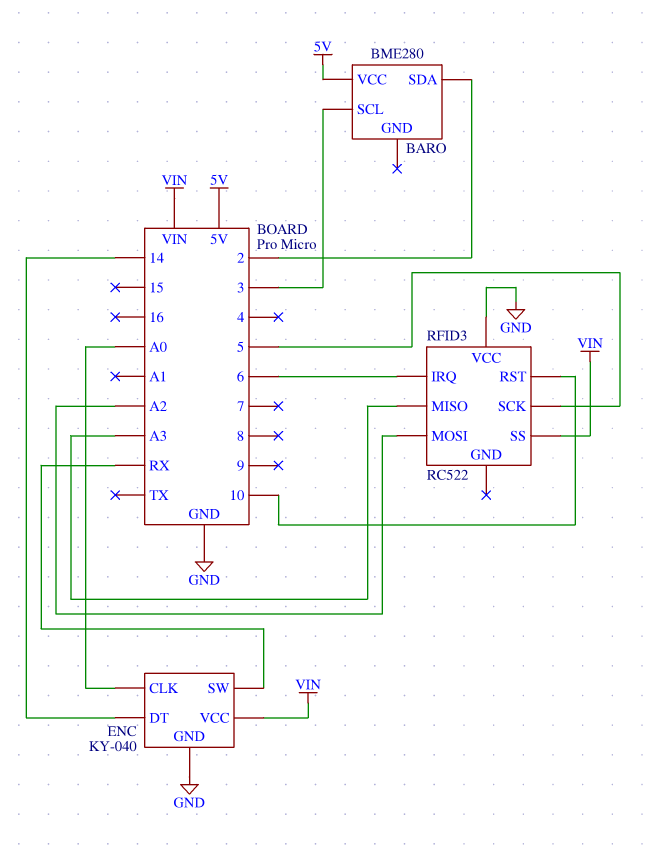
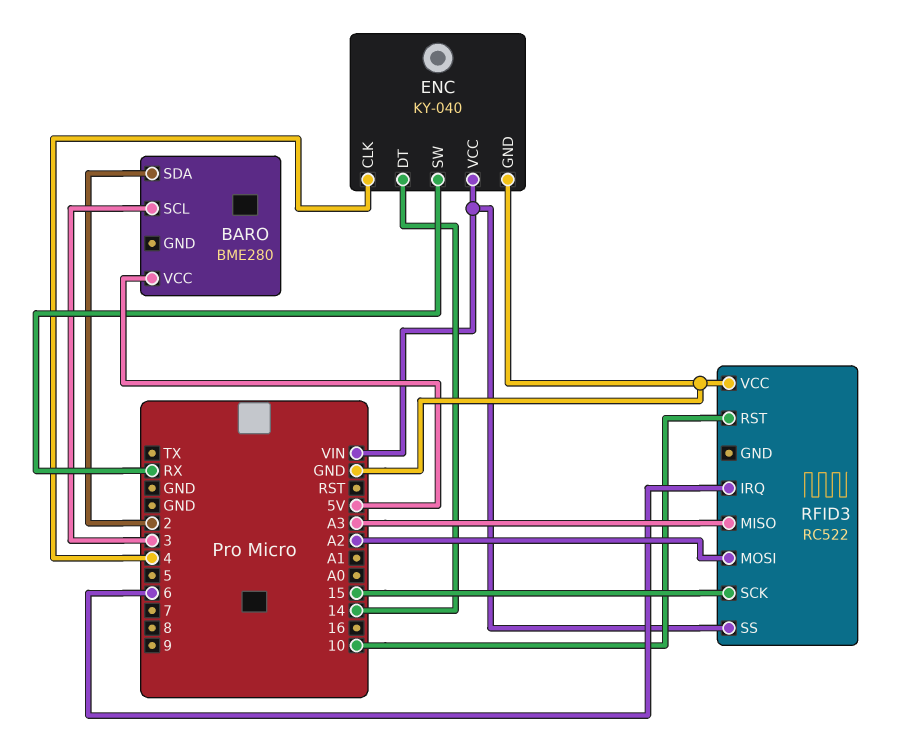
ENC pin CLK: A0 -> 4
RFID3 pin SCK: 5 -> 15

